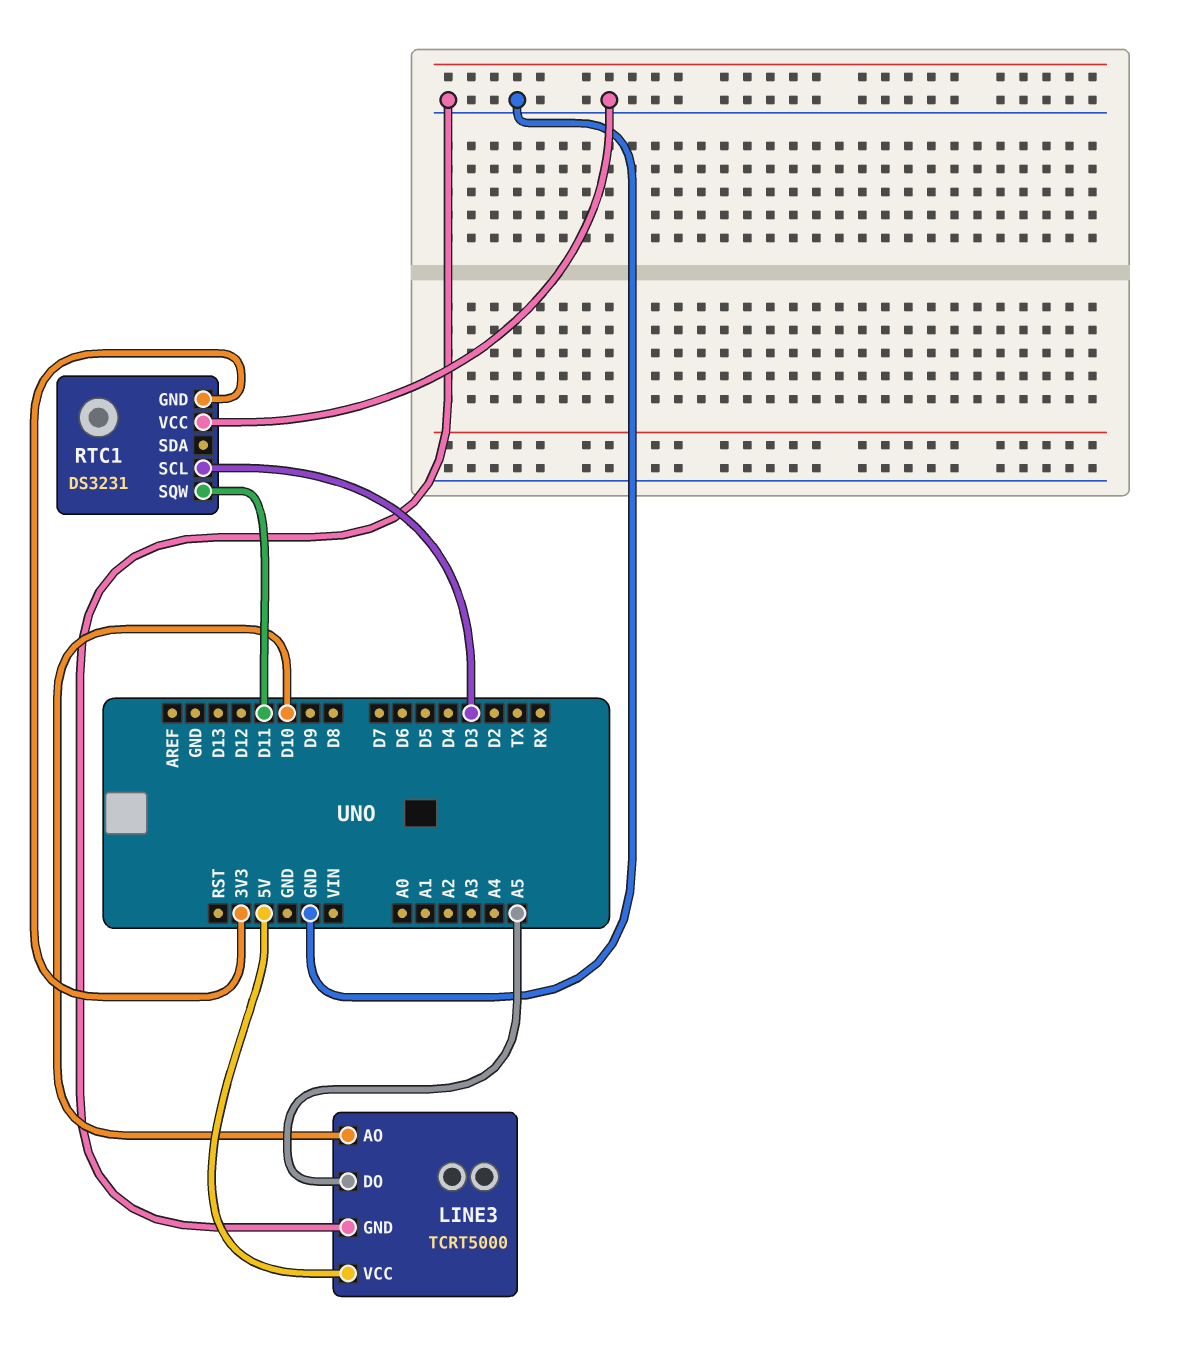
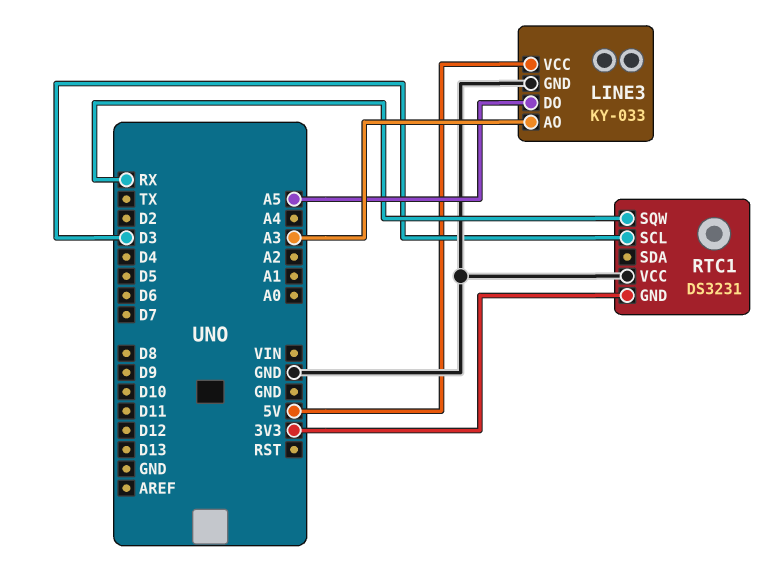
LINE3: TCRT5000 -> KY-033
LINE3 pin AO: D10 -> A3
RTC1 pin SQW: D11 -> RX

